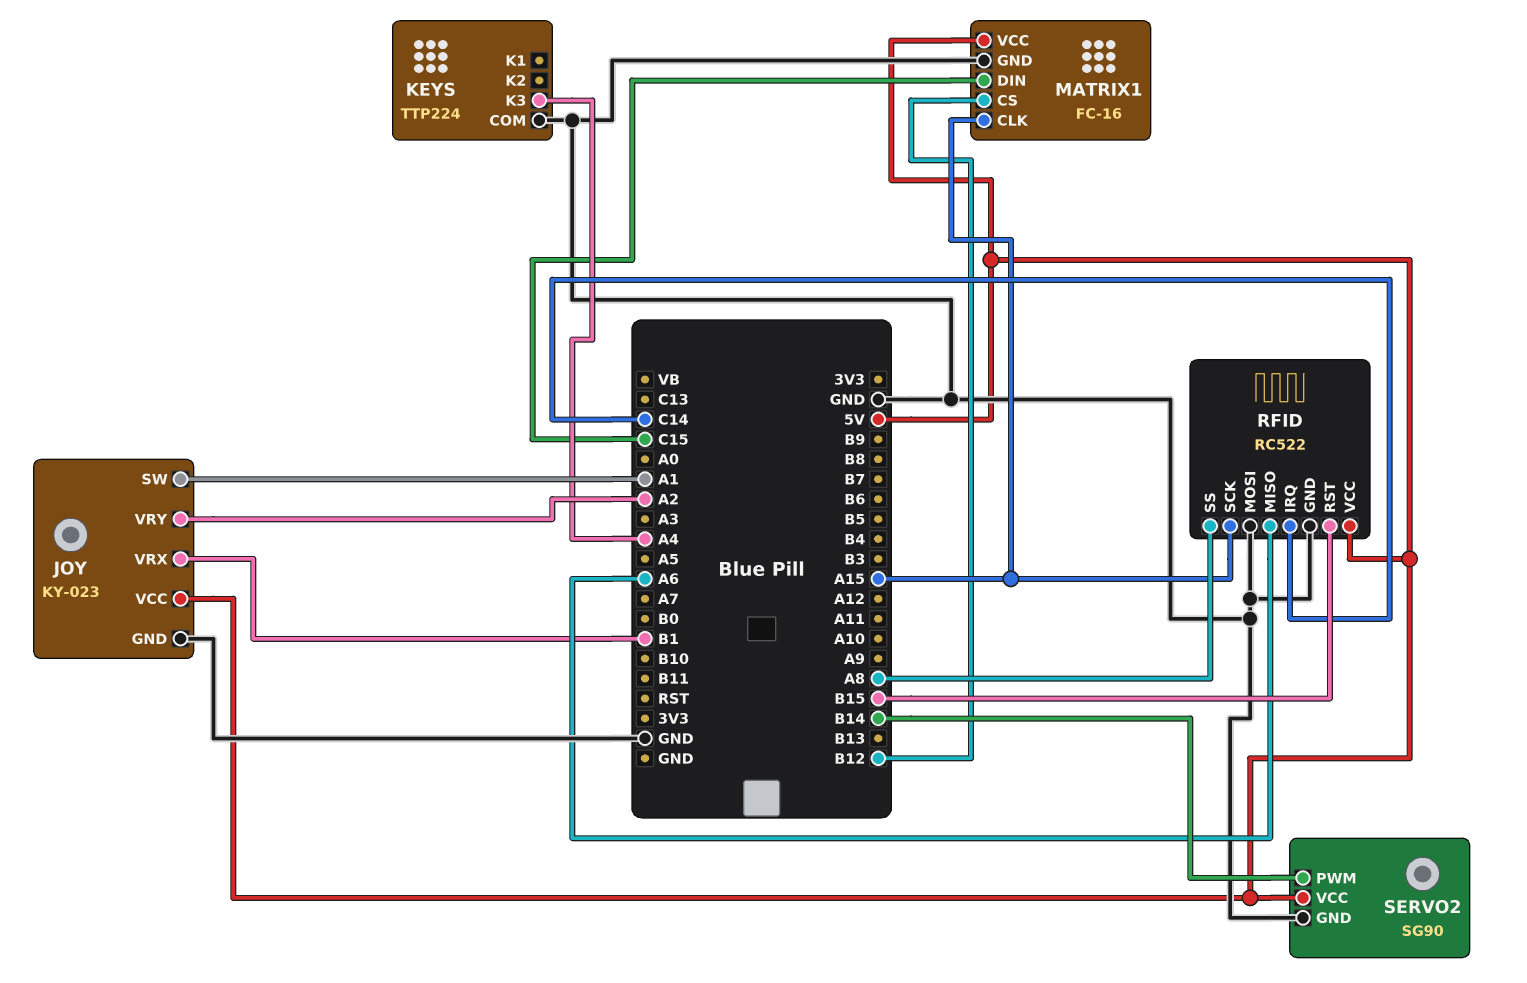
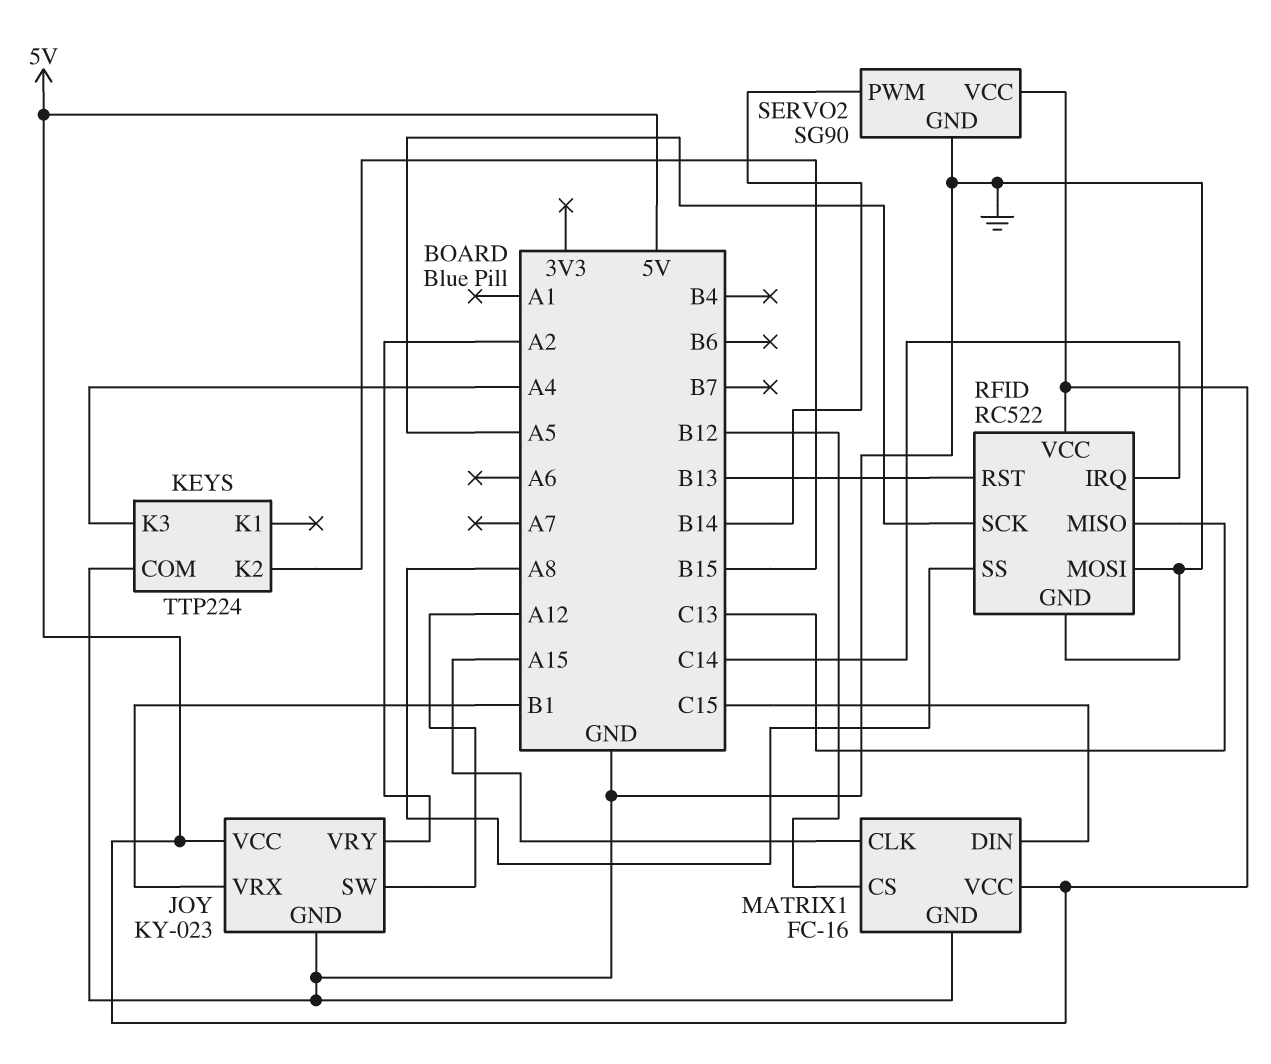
JOY pin SW: A1 -> A12
KEYS pin K2: none -> B15
RFID pin MISO: A6 -> C13
RFID pin RST: B15 -> B13
RFID pin SCK: A15 -> A5

